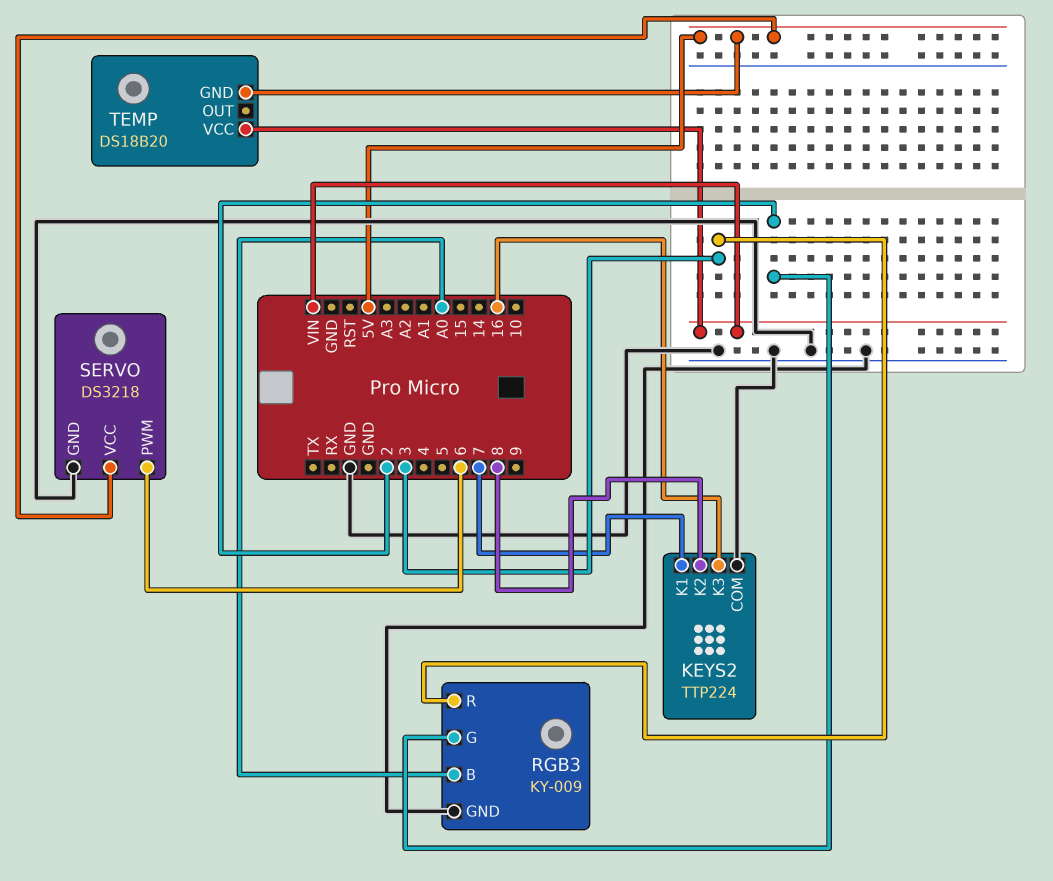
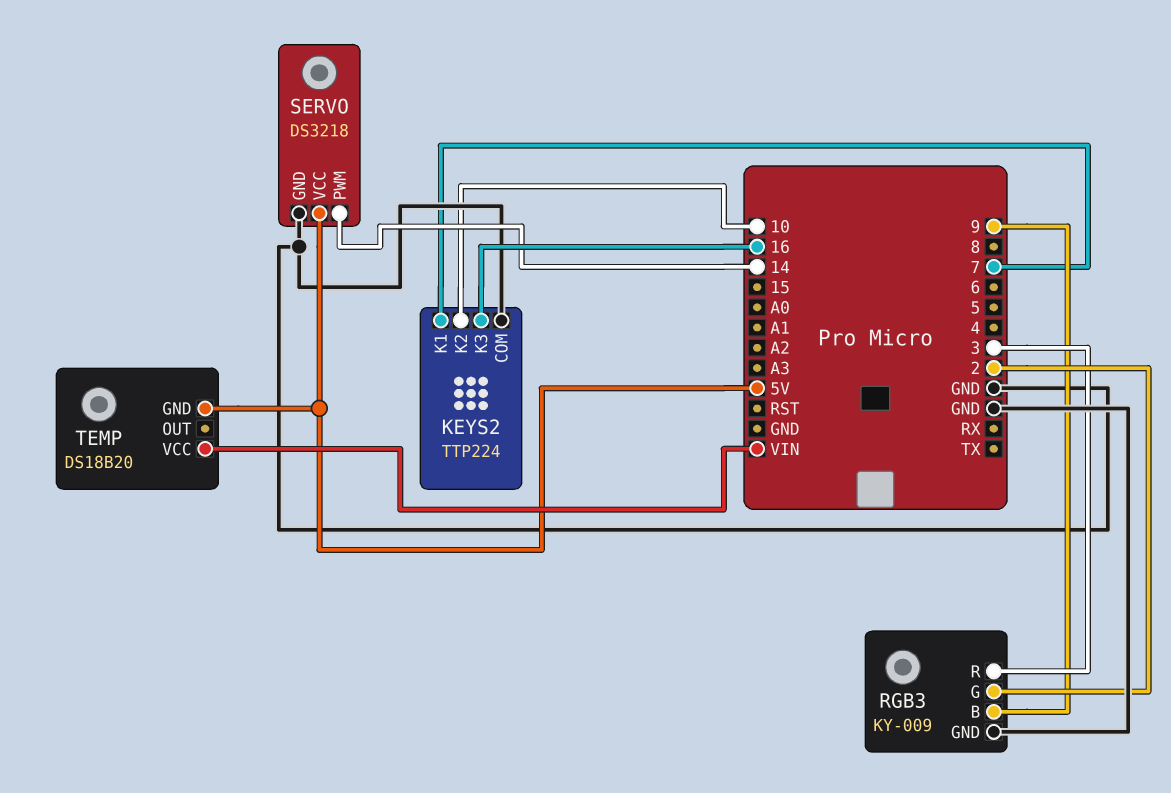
KEYS2 pin K2: 8 -> 10
RGB3 pin B: A0 -> 9
SERVO pin PWM: 6 -> 14

